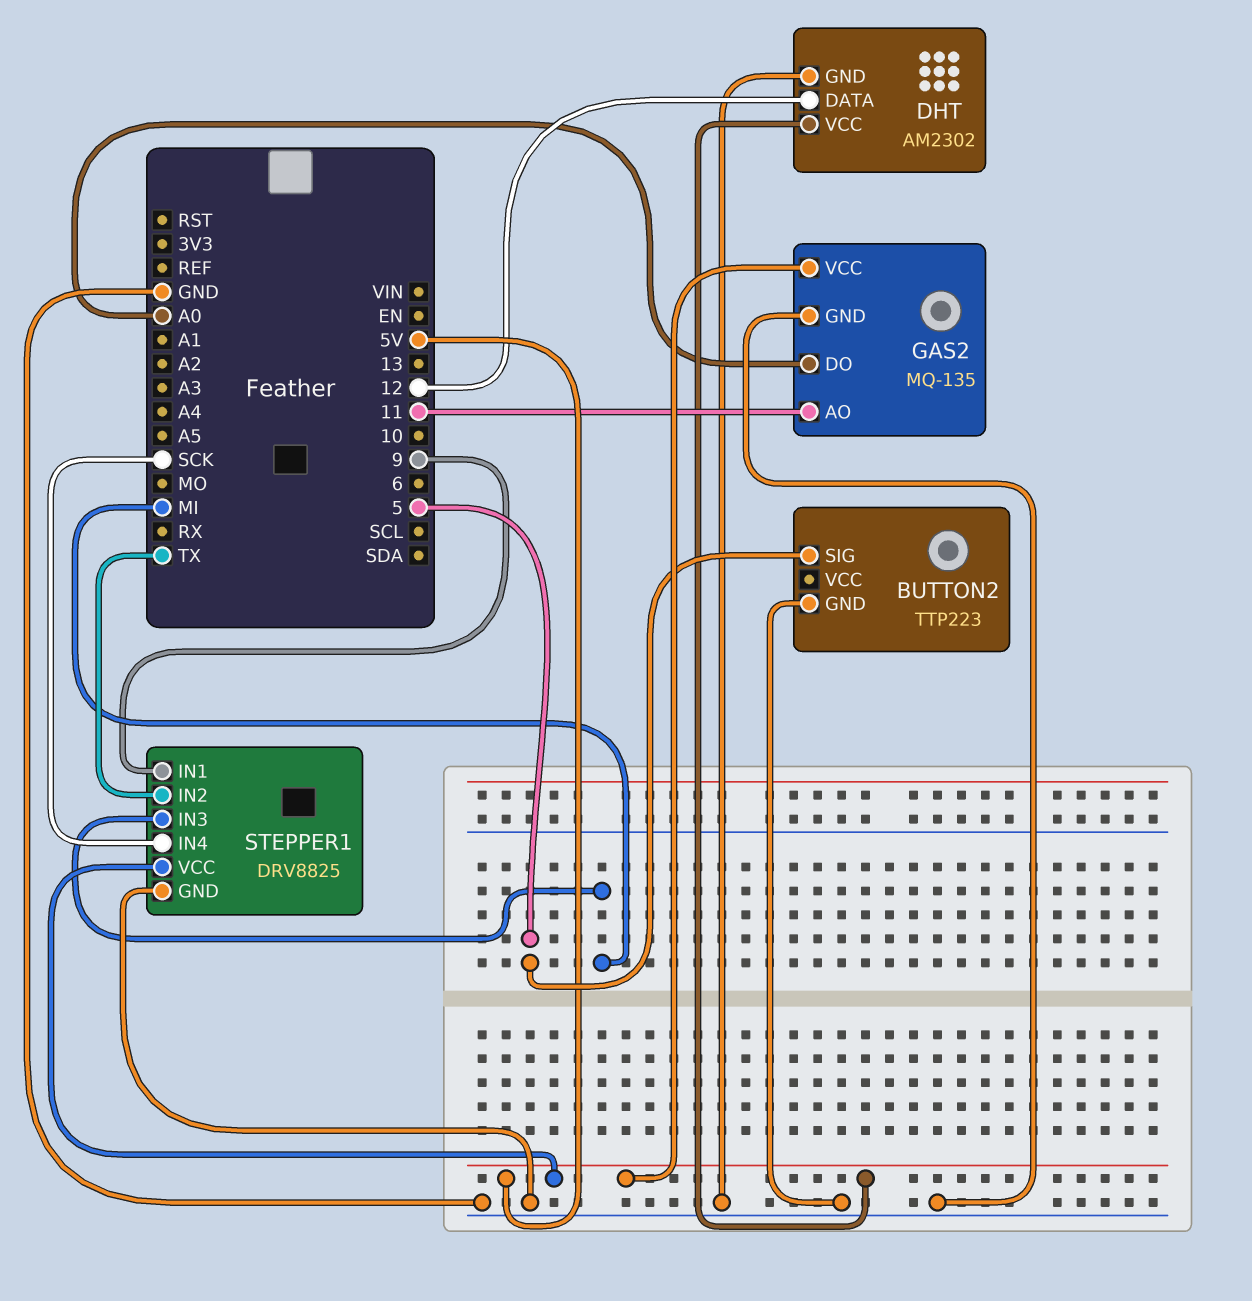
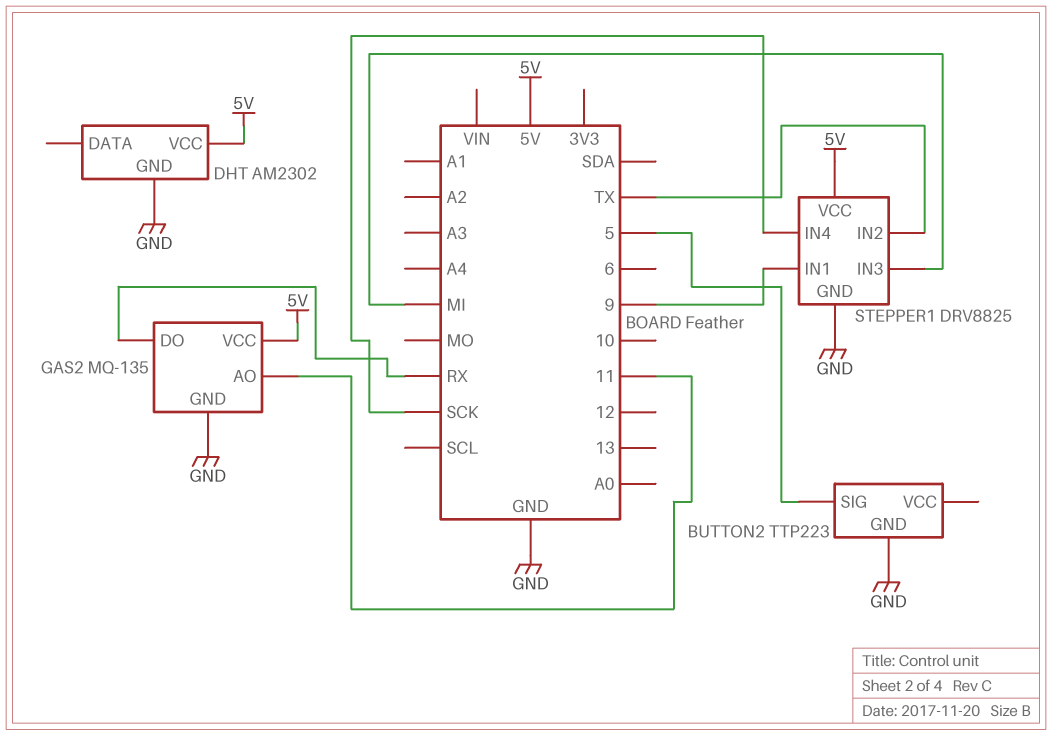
DHT pin DATA: 12 -> none
GAS2 pin DO: A0 -> RX

